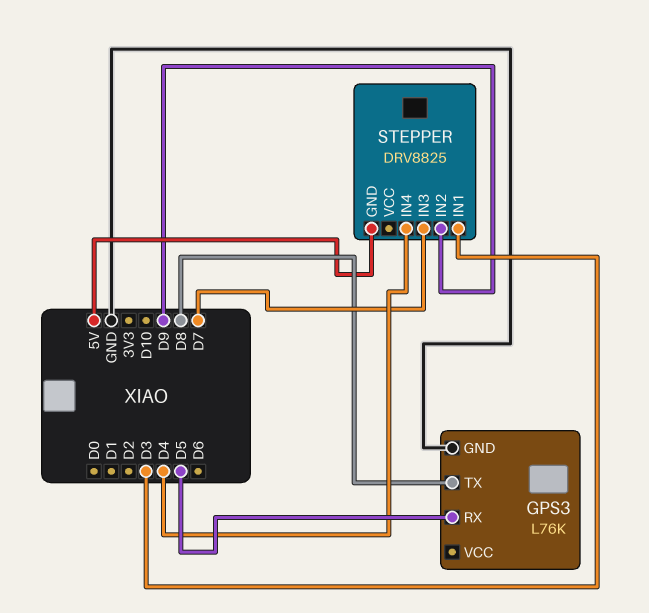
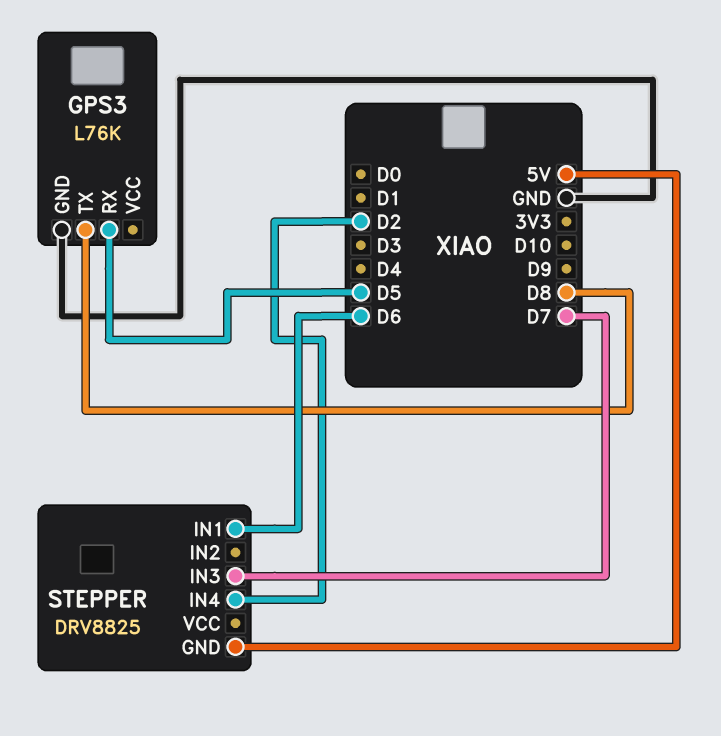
STEPPER pin IN1: D3 -> D6
STEPPER pin IN2: D9 -> none
STEPPER pin IN4: D4 -> D2

